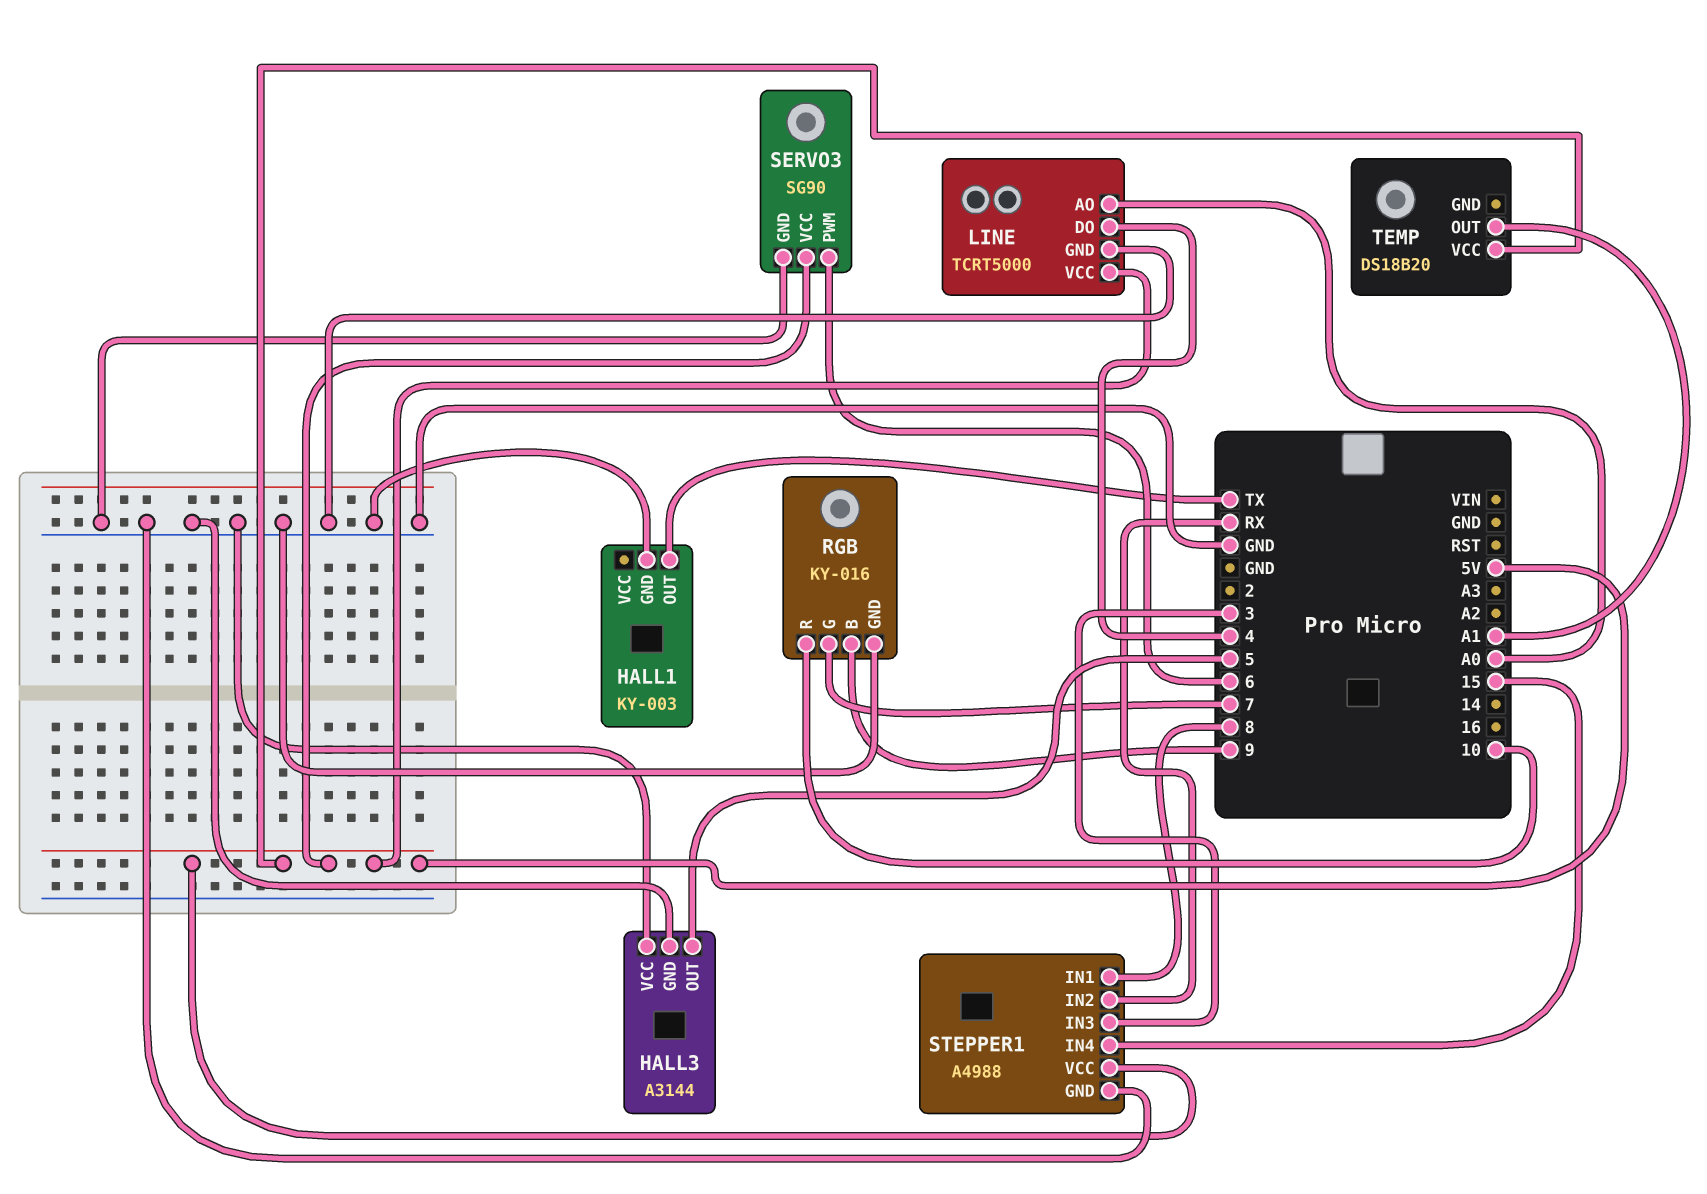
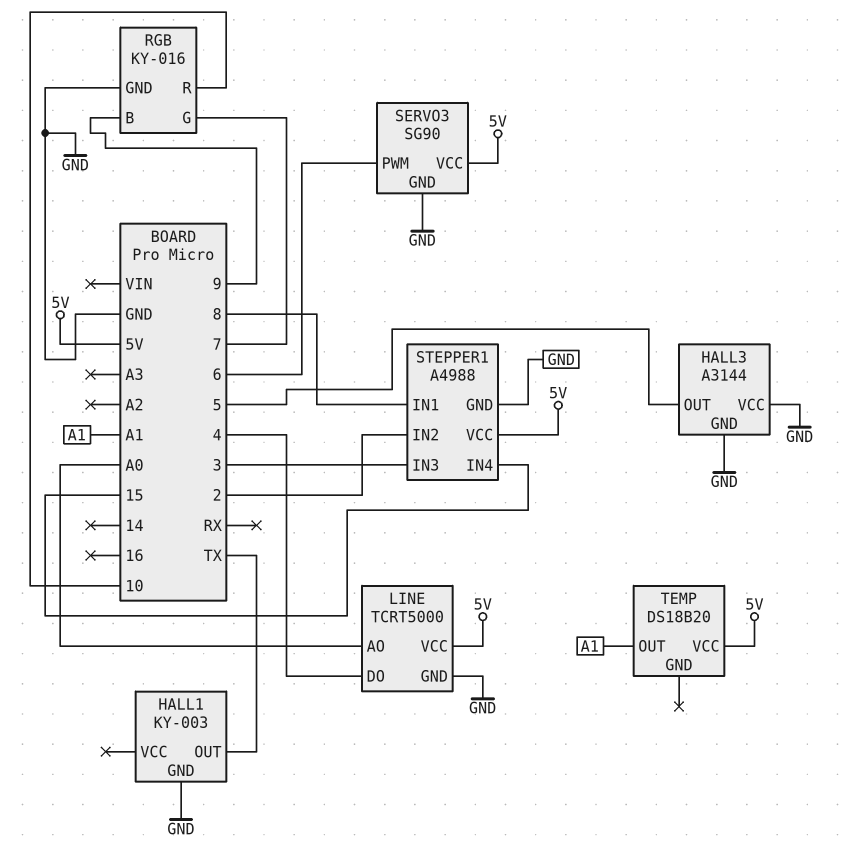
STEPPER1 pin IN2: RX -> 2

